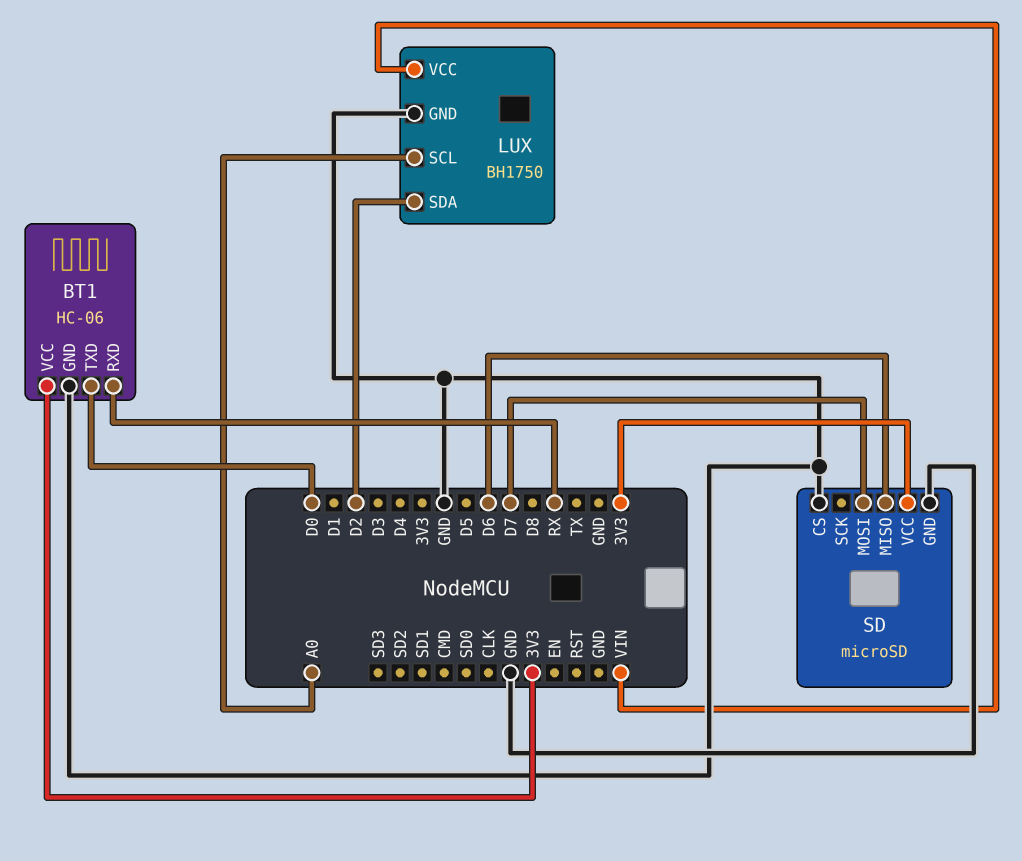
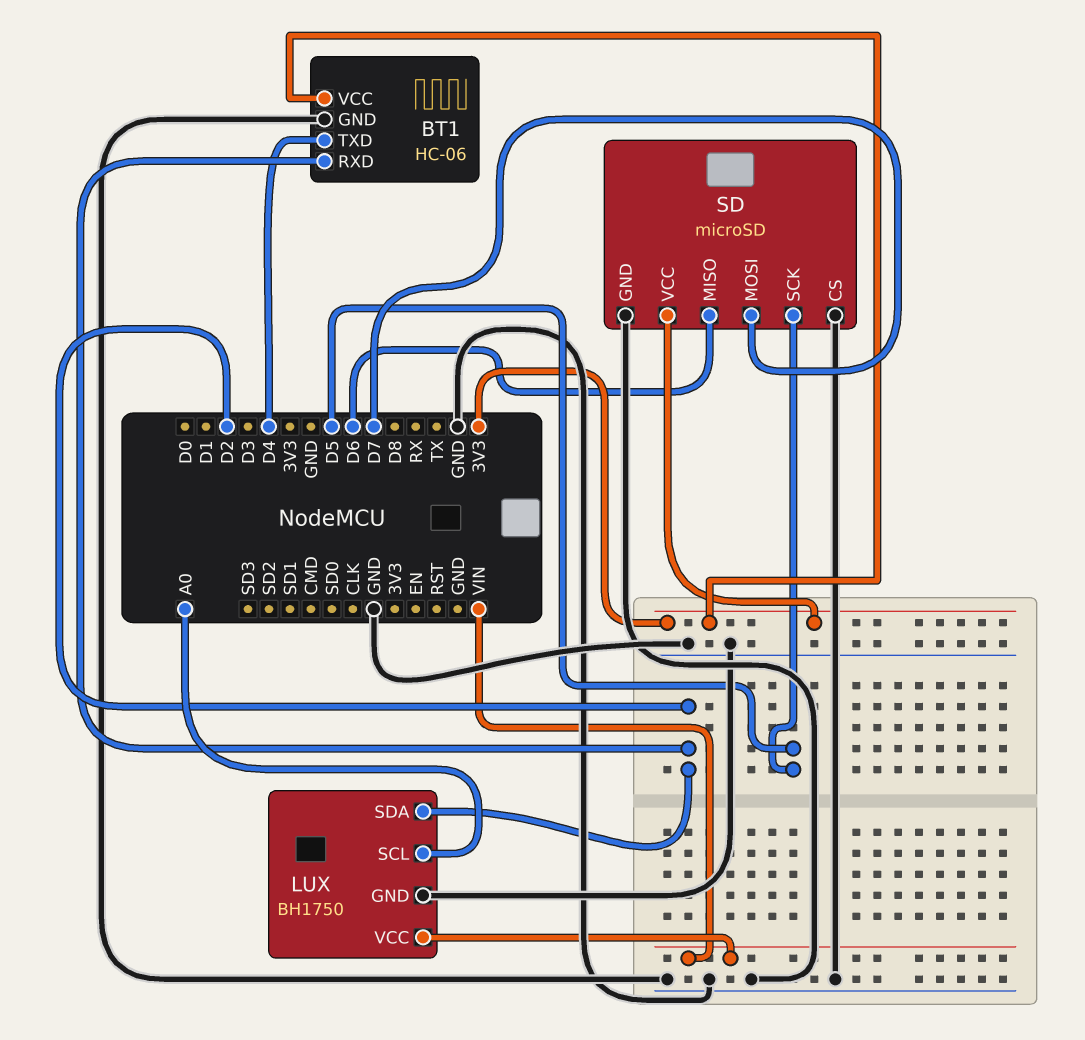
BT1 pin RXD: RX -> D2
BT1 pin TXD: D0 -> D4
SD pin SCK: none -> D5

